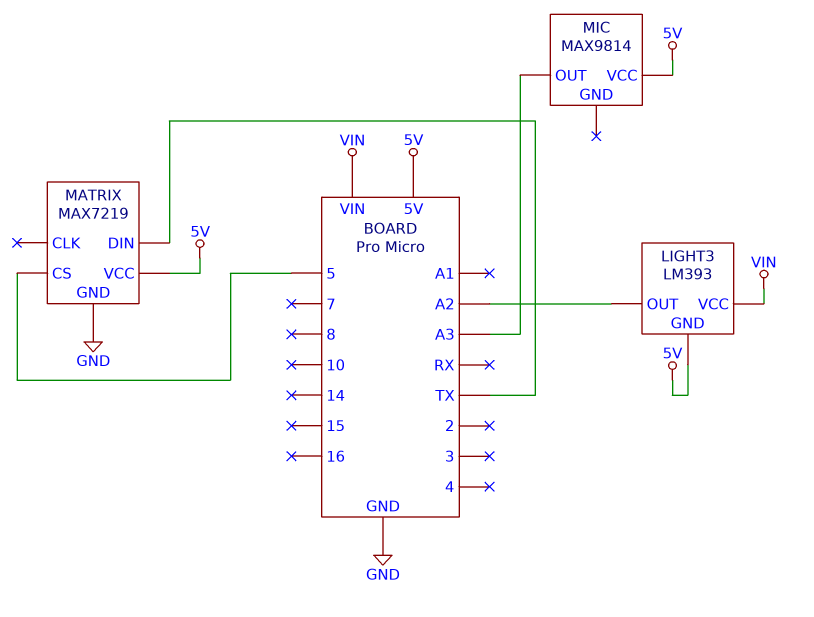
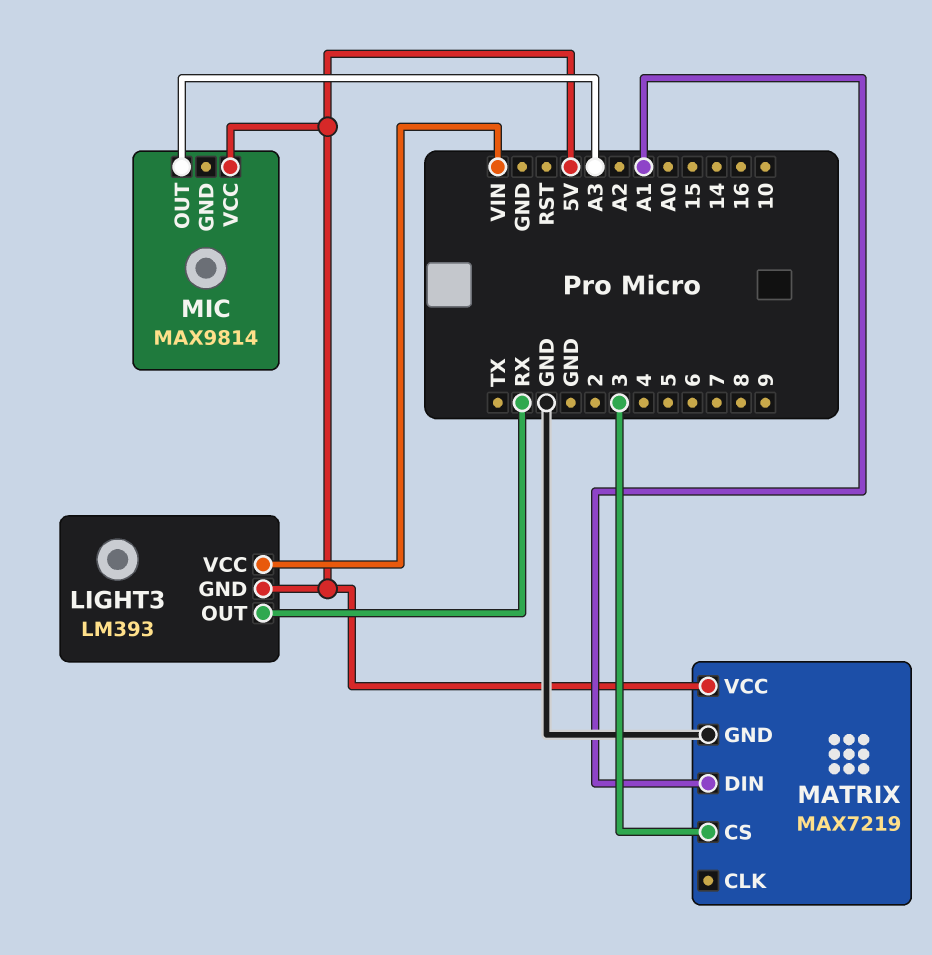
LIGHT3 pin OUT: A2 -> RX
MATRIX pin CS: 5 -> 3
MATRIX pin DIN: TX -> A1

